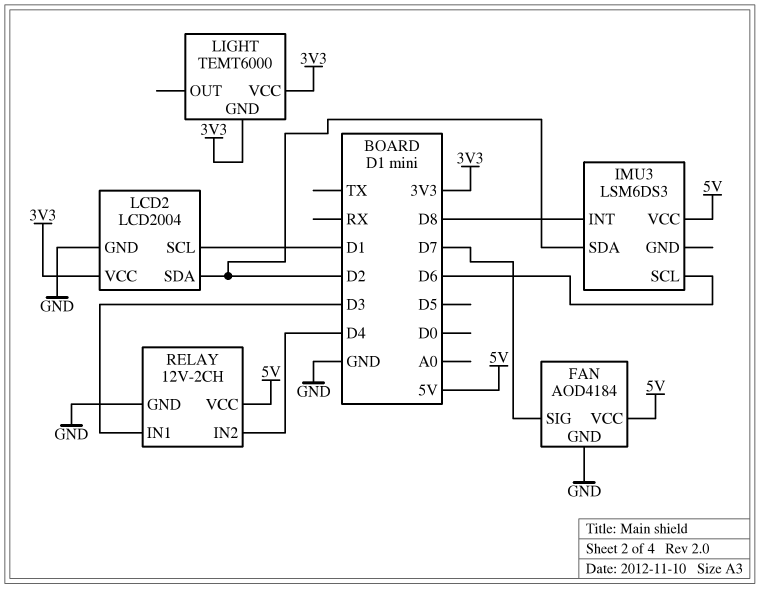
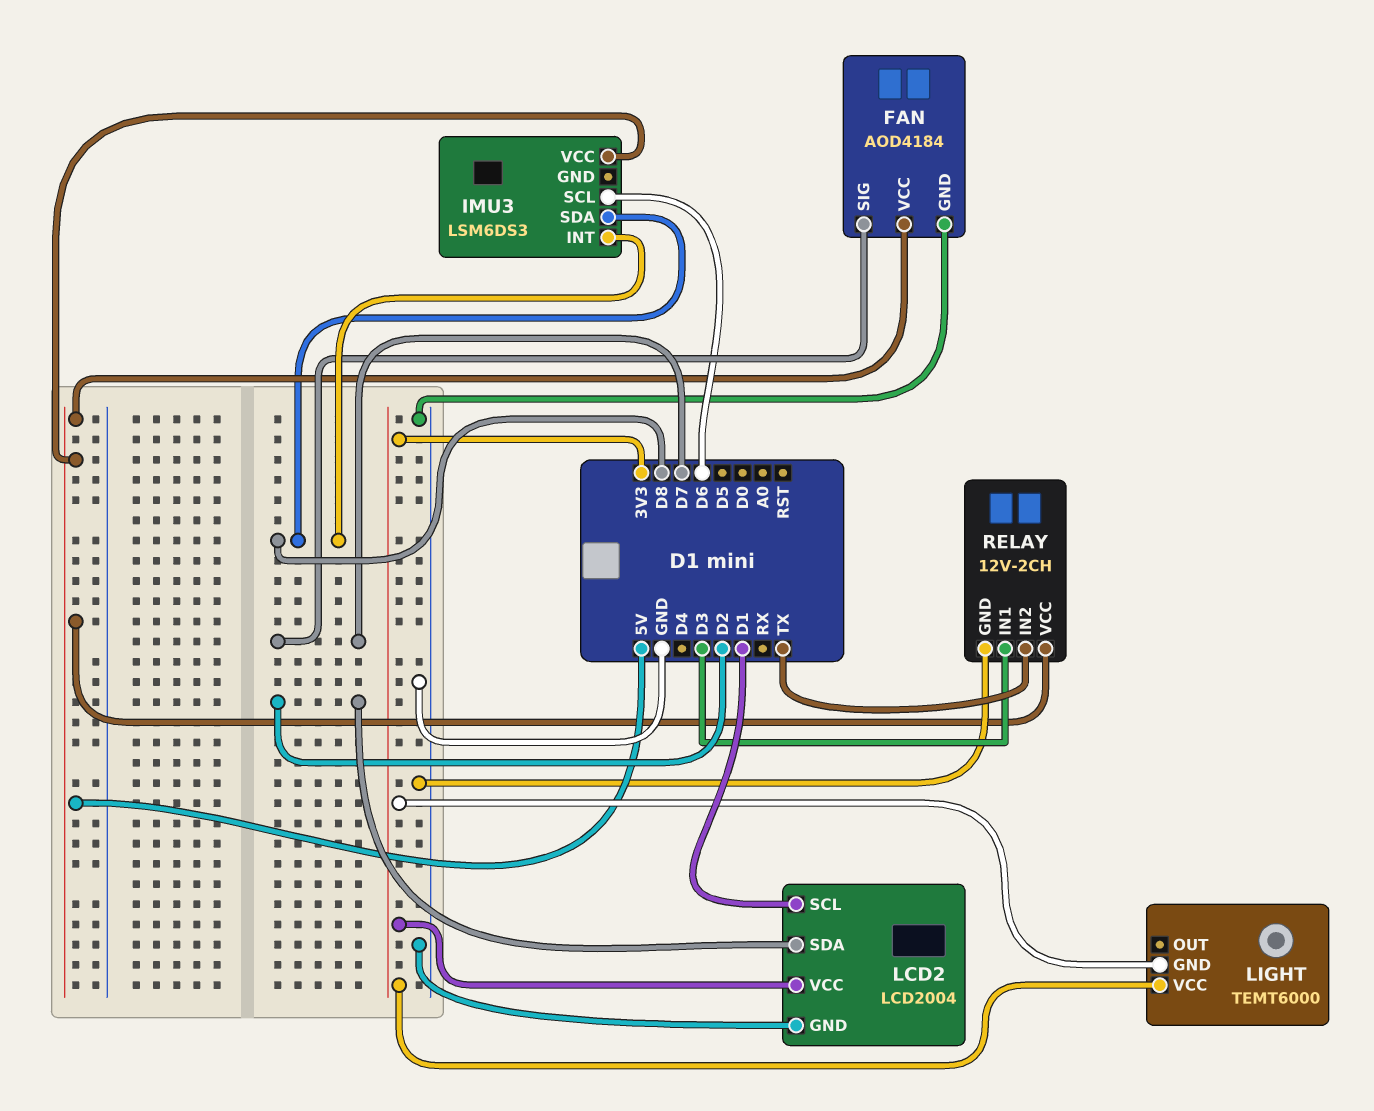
IMU3 pin SDA: D2 -> D8
RELAY pin IN2: D4 -> TX

